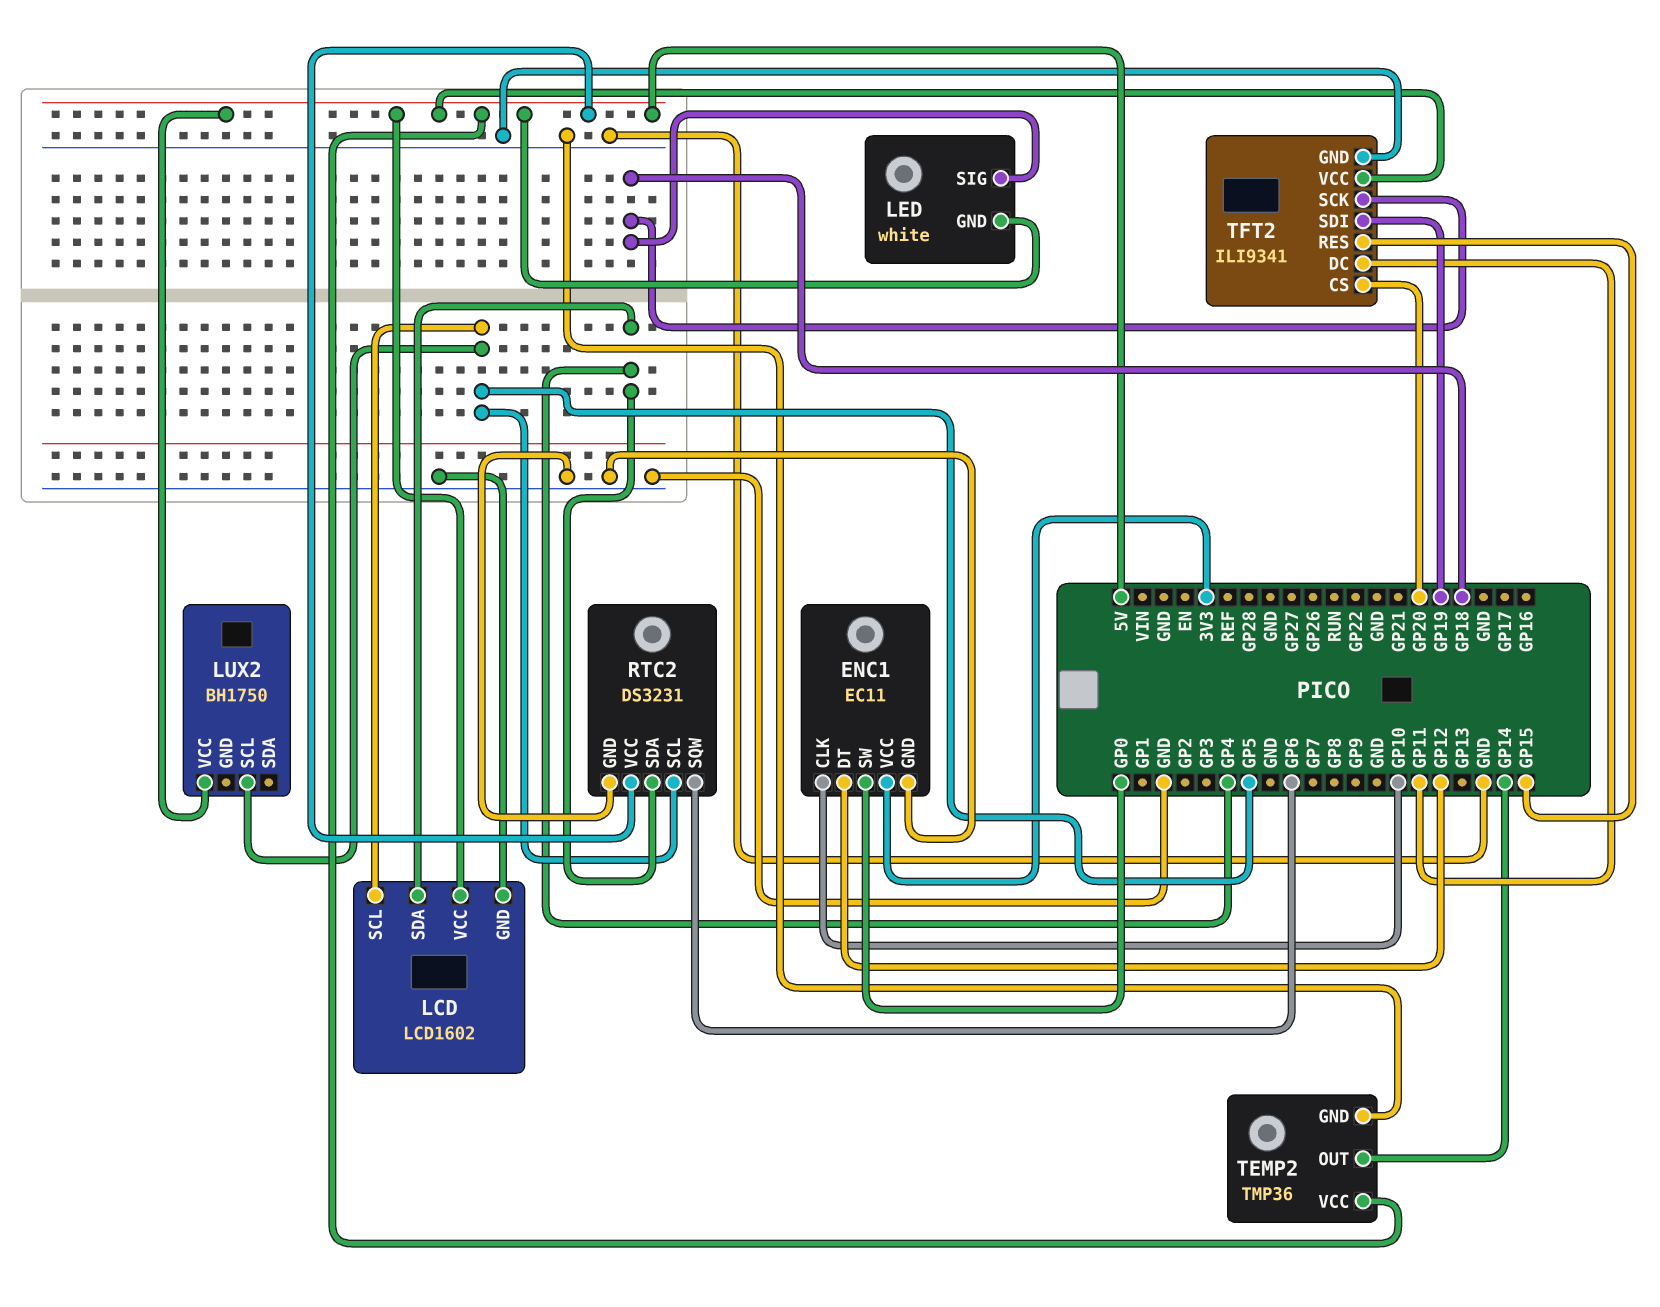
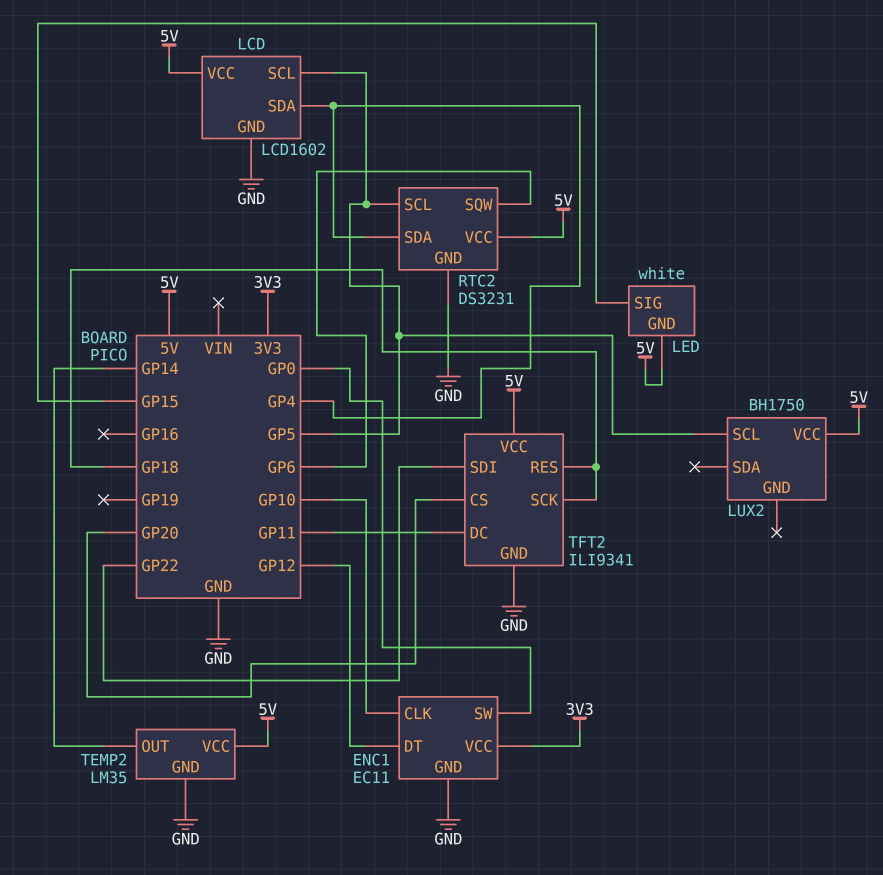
LED pin SIG: GP18 -> GP15
TEMP2: TMP36 -> LM35
TFT2 pin RES: GP15 -> GP18
TFT2 pin SDI: GP19 -> GP22

